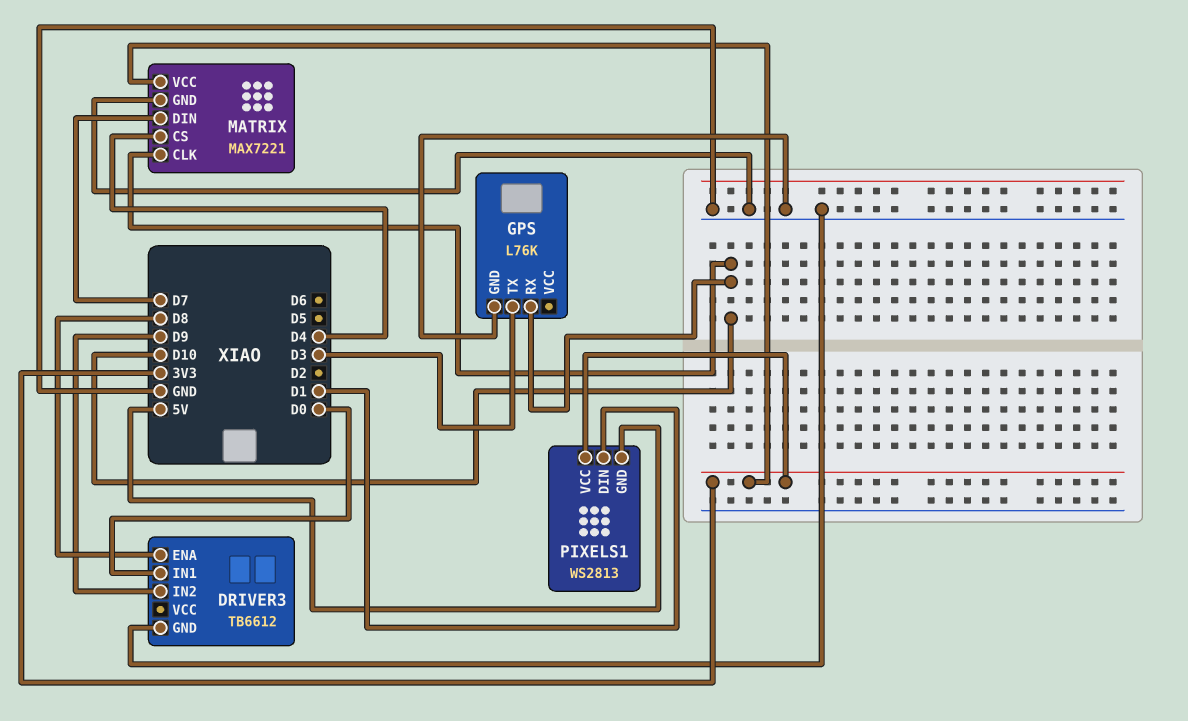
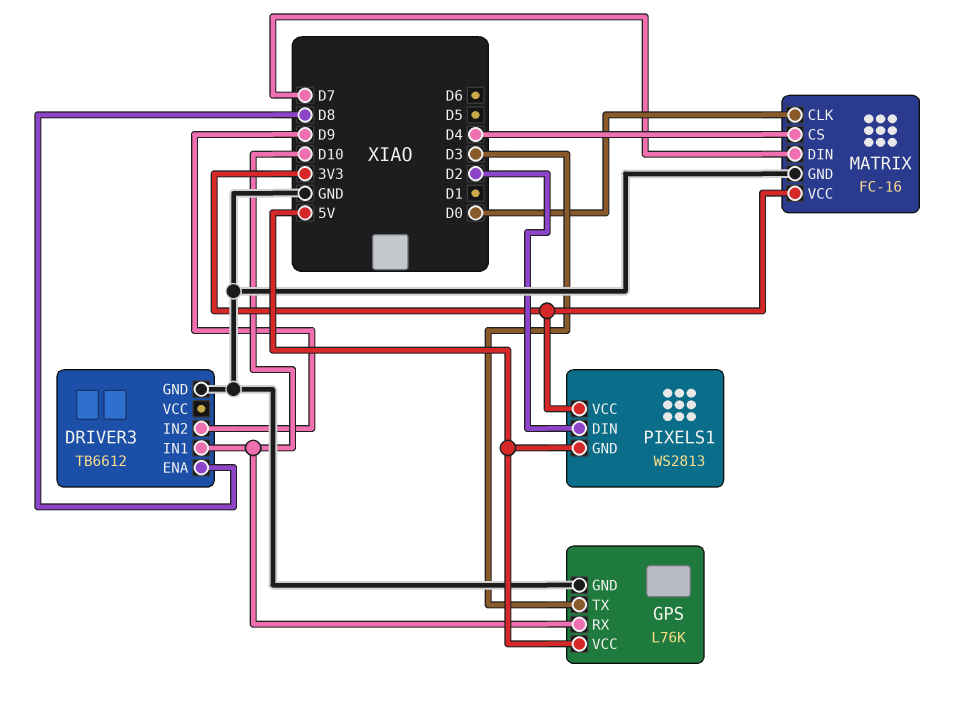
DRIVER3 pin IN1: D0 -> D10
GPS pin VCC: none -> 5V
MATRIX: MAX7221 -> FC-16
MATRIX pin CLK: D10 -> D0
PIXELS1 pin DIN: D1 -> D2

